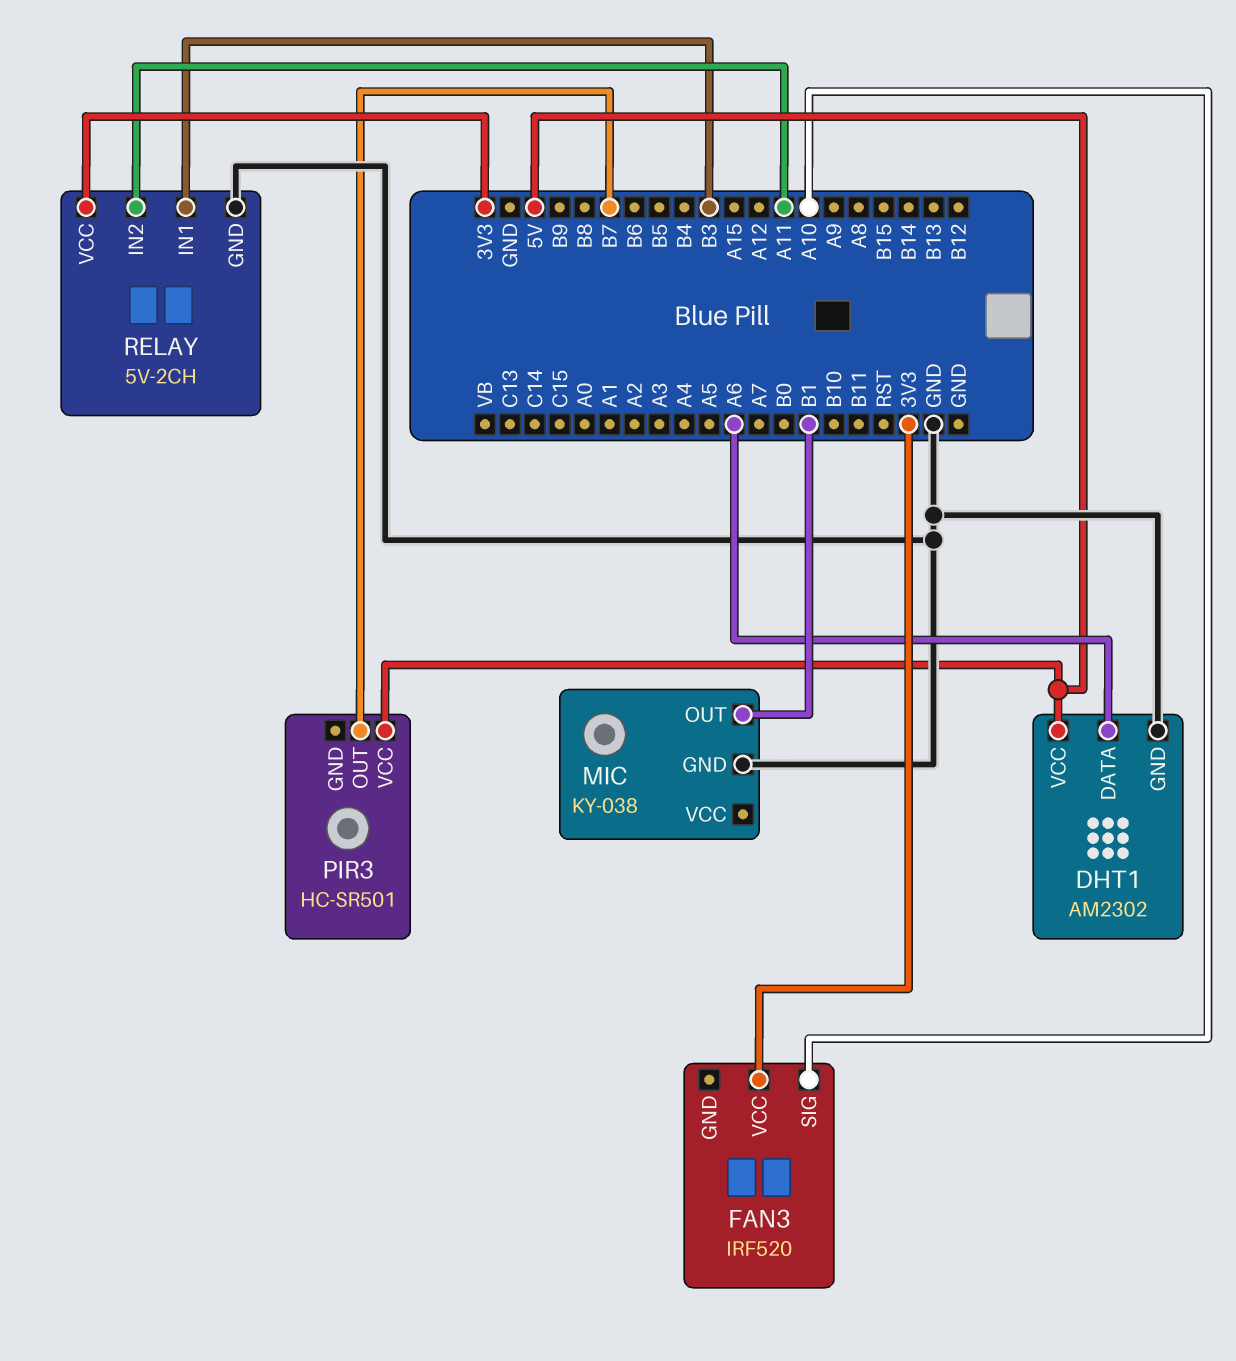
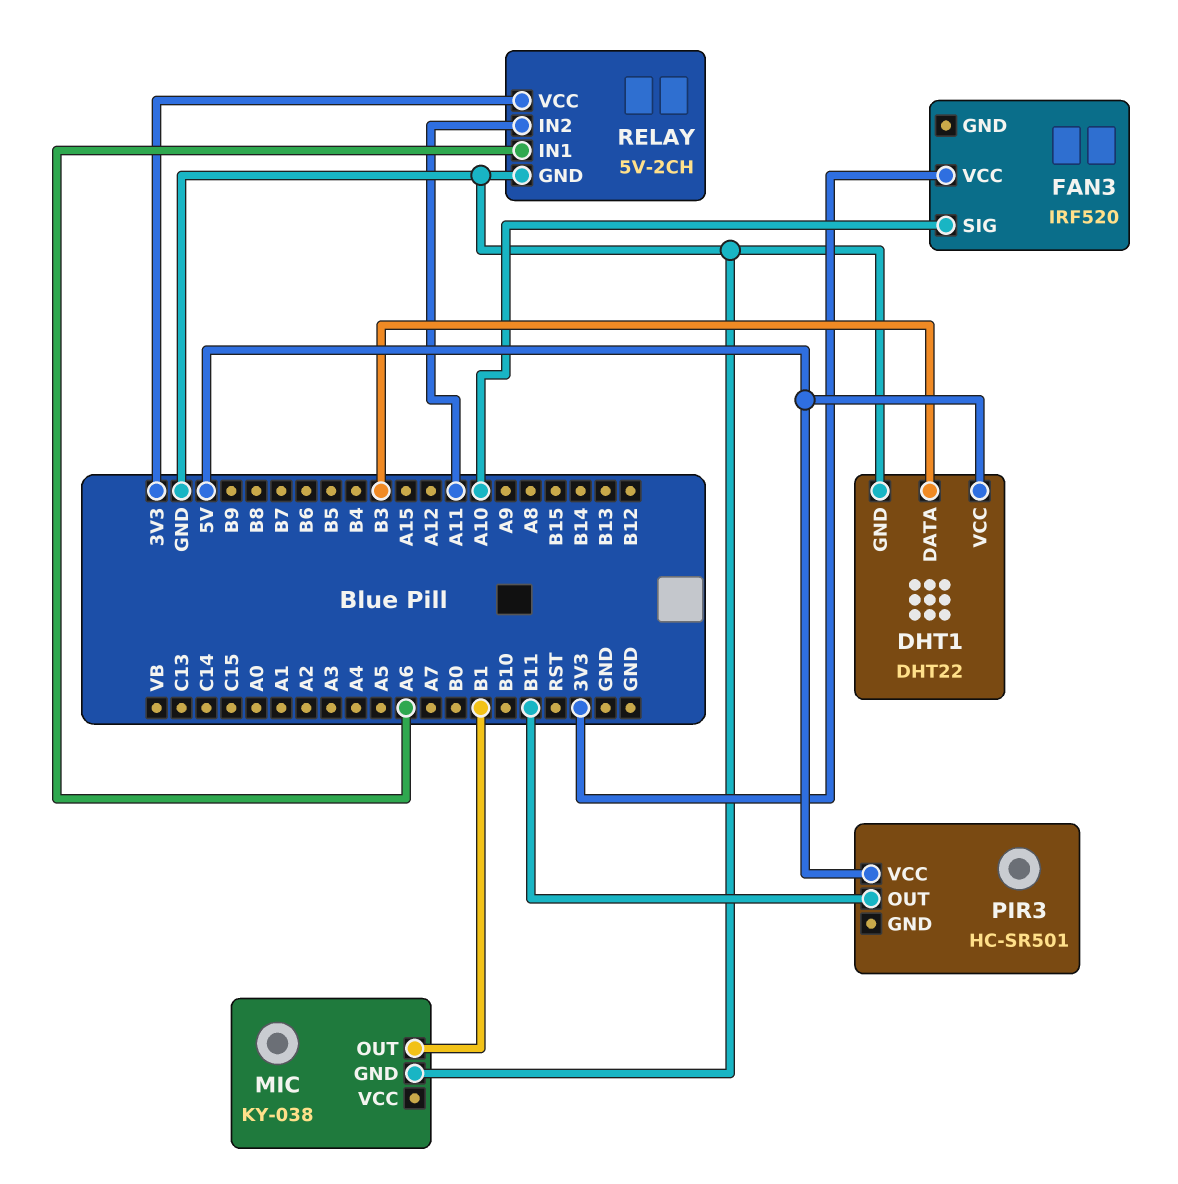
DHT1: AM2302 -> DHT22
DHT1 pin DATA: A6 -> B3
PIR3 pin OUT: B7 -> B11
RELAY pin IN1: B3 -> A6

